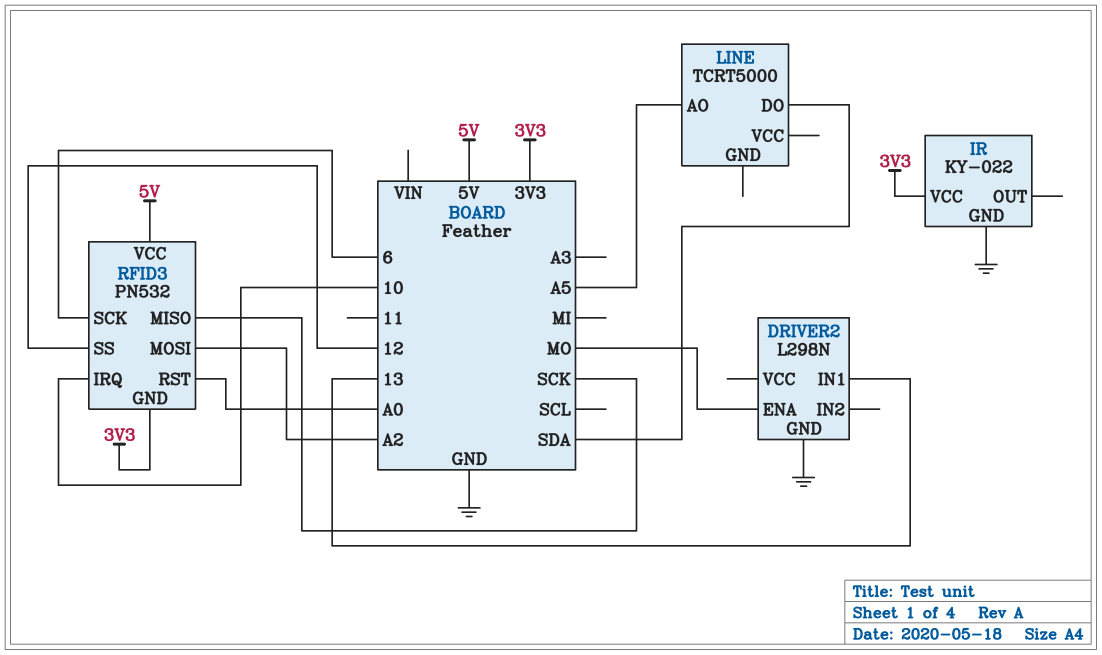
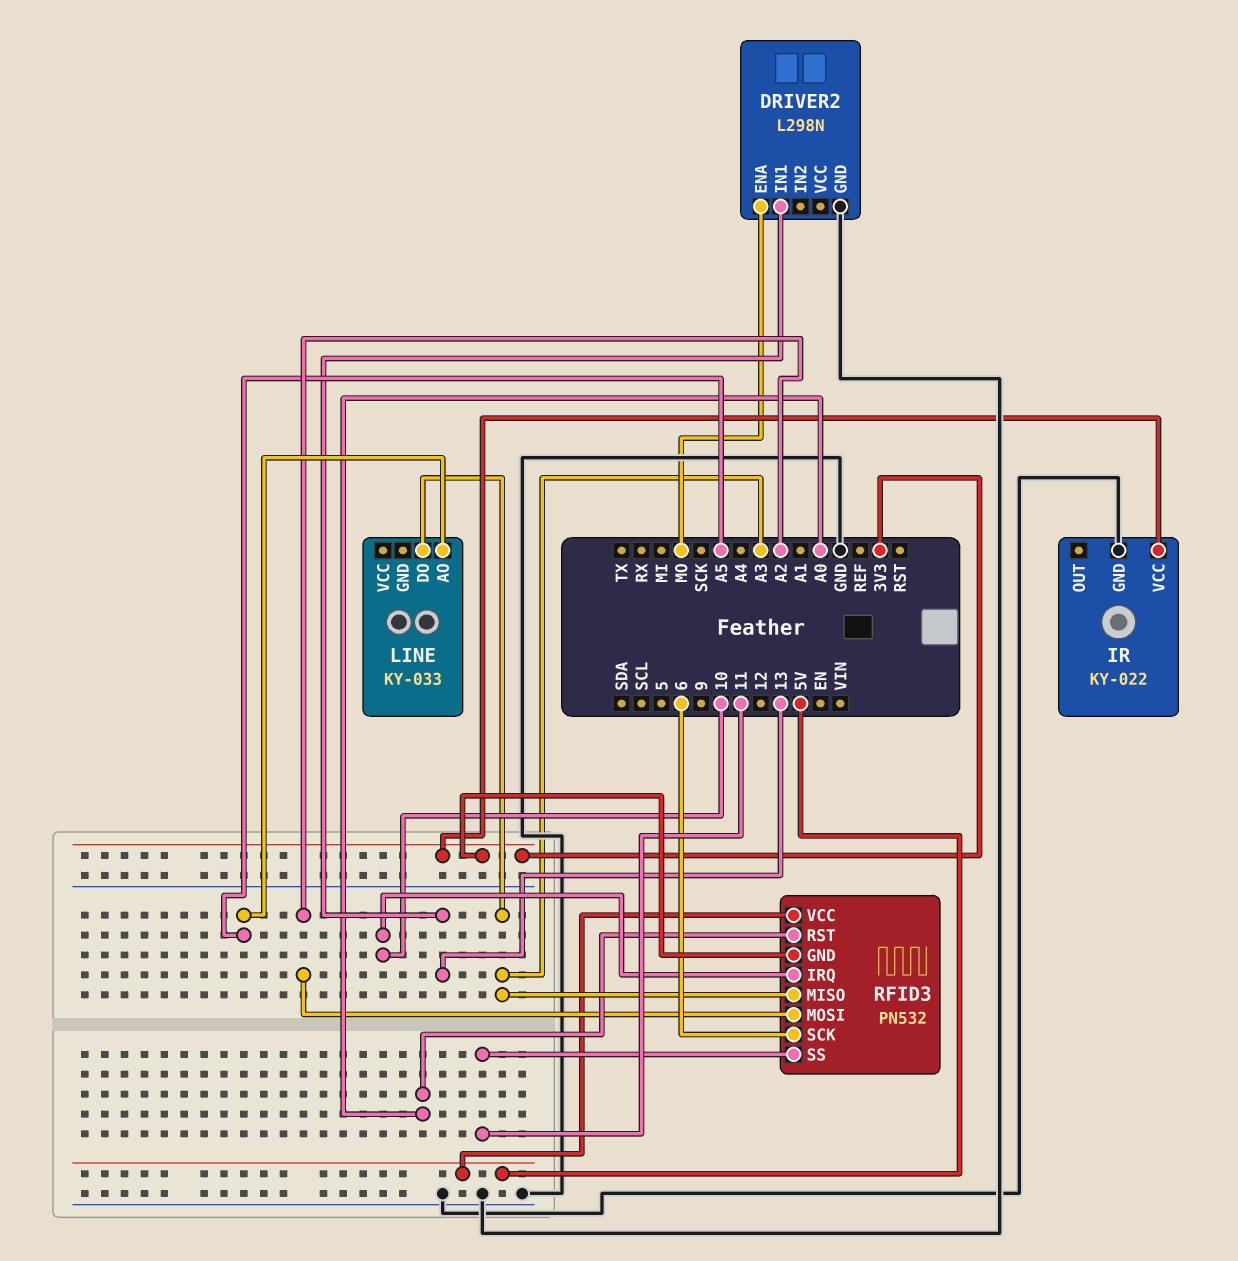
LINE: TCRT5000 -> KY-033
LINE pin DO: SDA -> A3
RFID3 pin MISO: SCK -> A3
RFID3 pin SS: 12 -> 11

